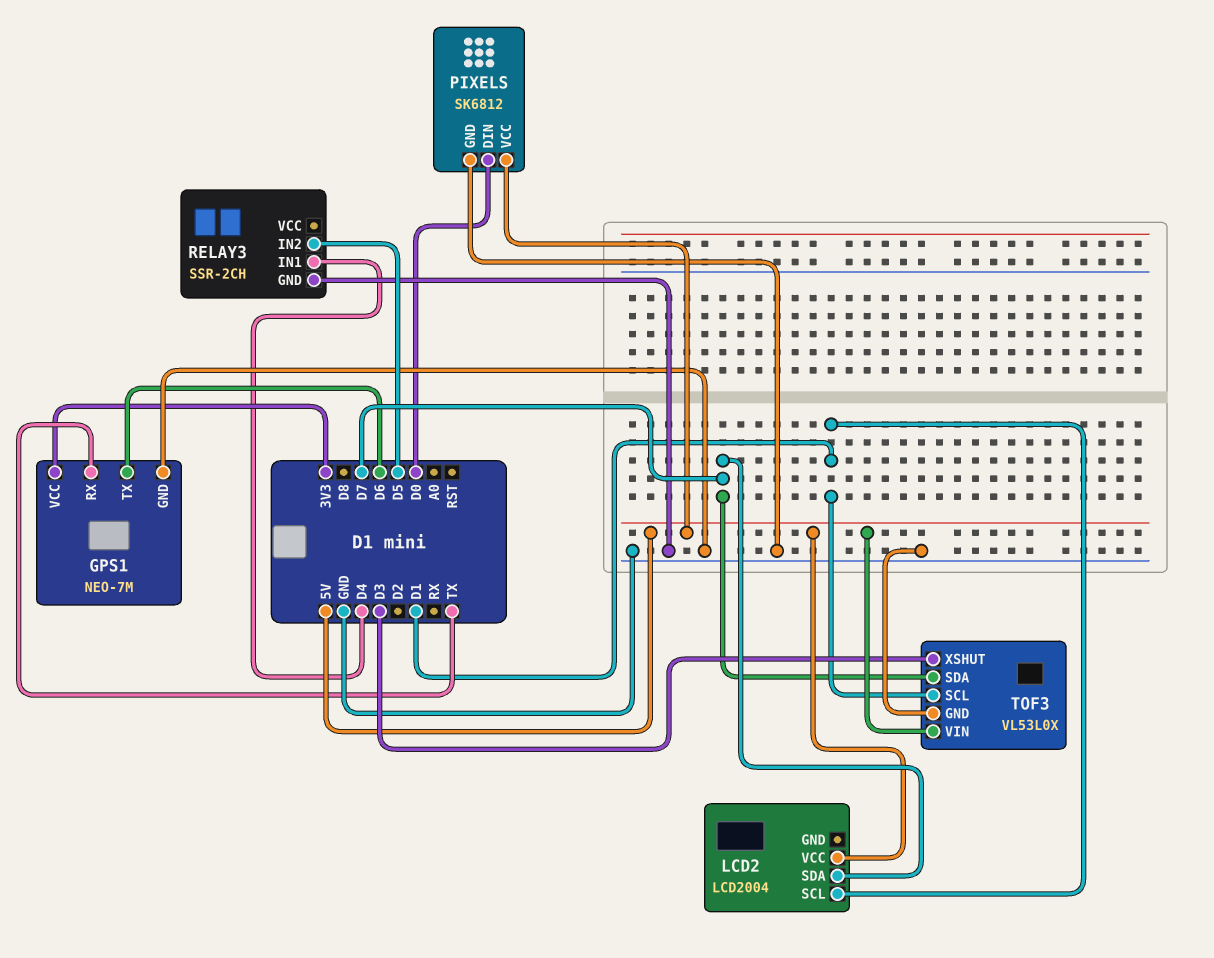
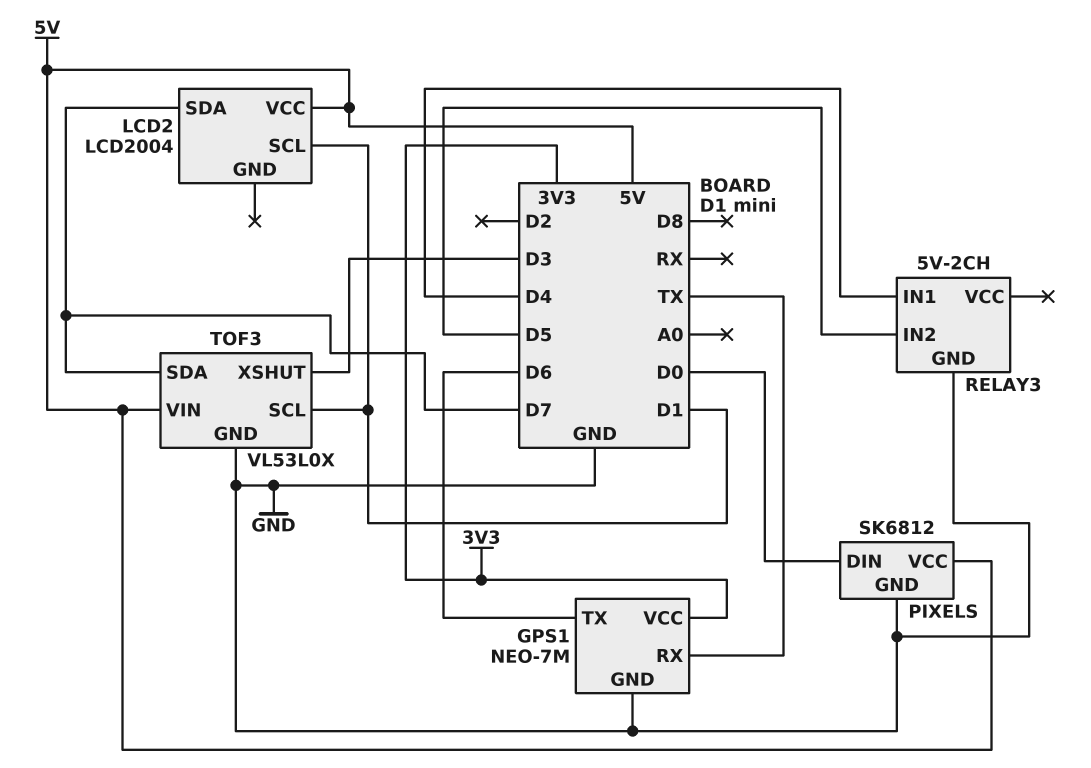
RELAY3: SSR-2CH -> 5V-2CH

